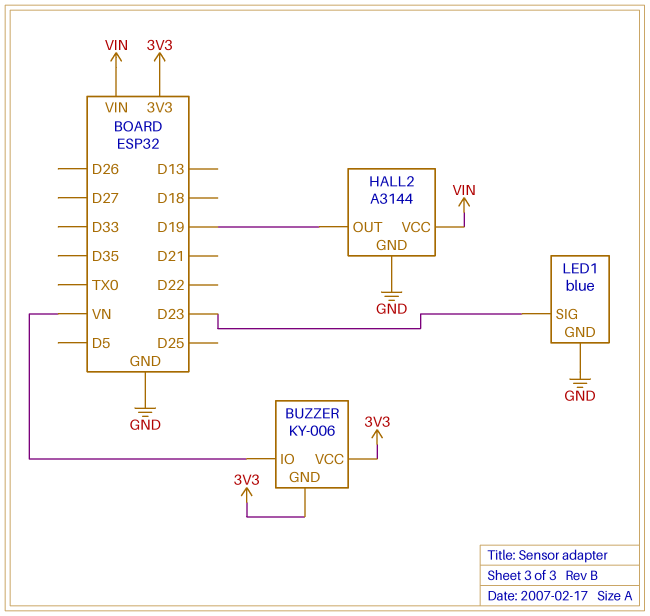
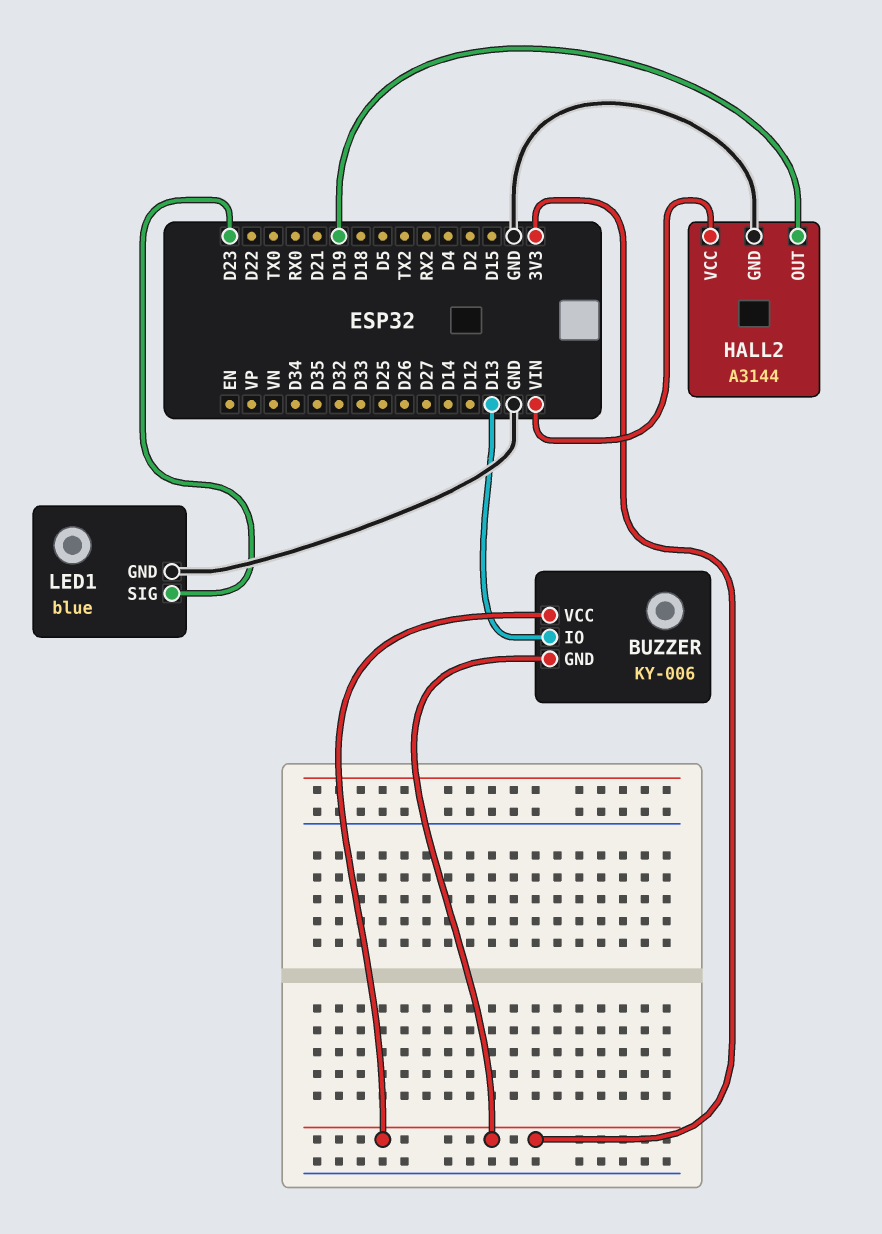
BUZZER pin IO: VN -> D13

